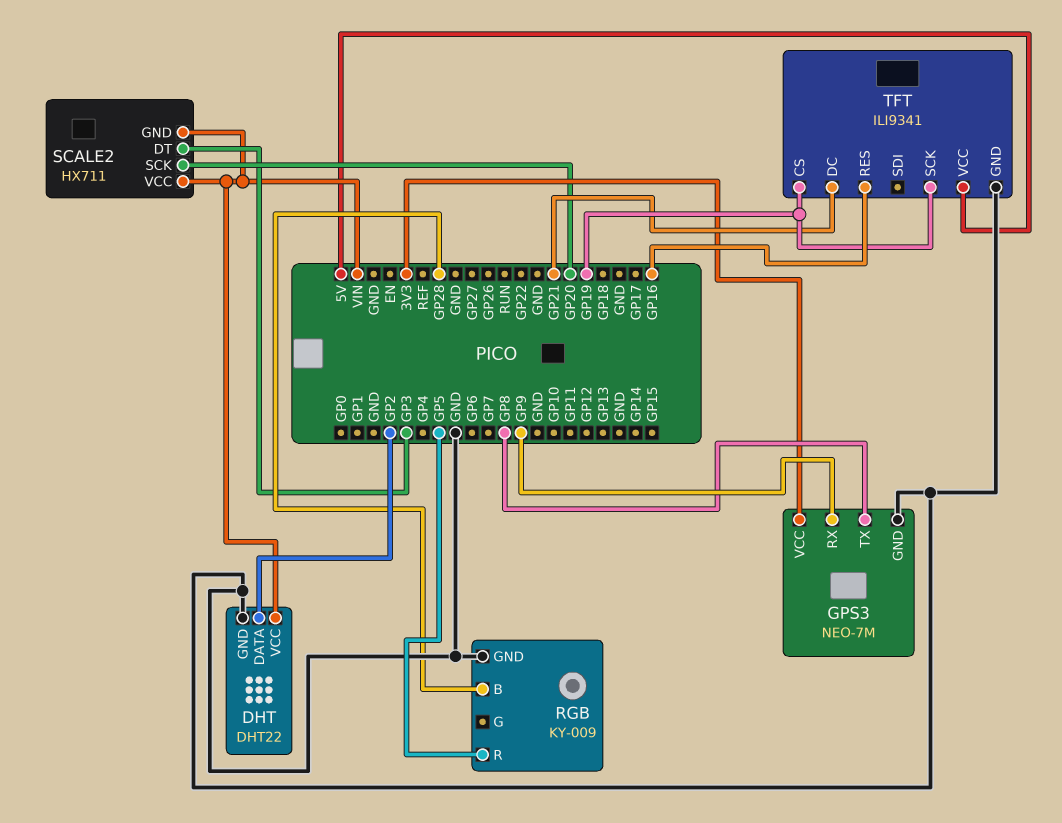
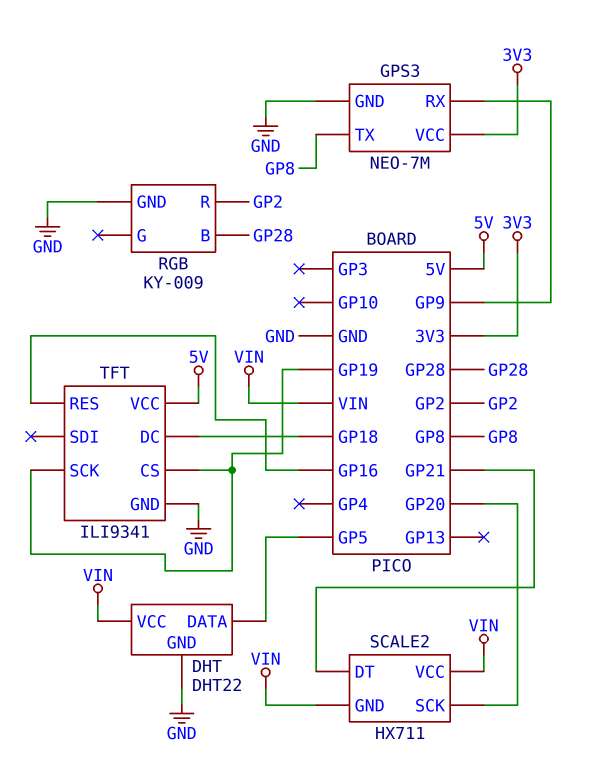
DHT pin DATA: GP2 -> GP5
RGB pin R: GP5 -> GP2
SCALE2 pin DT: GP3 -> GP21
TFT pin DC: GP21 -> GP18

